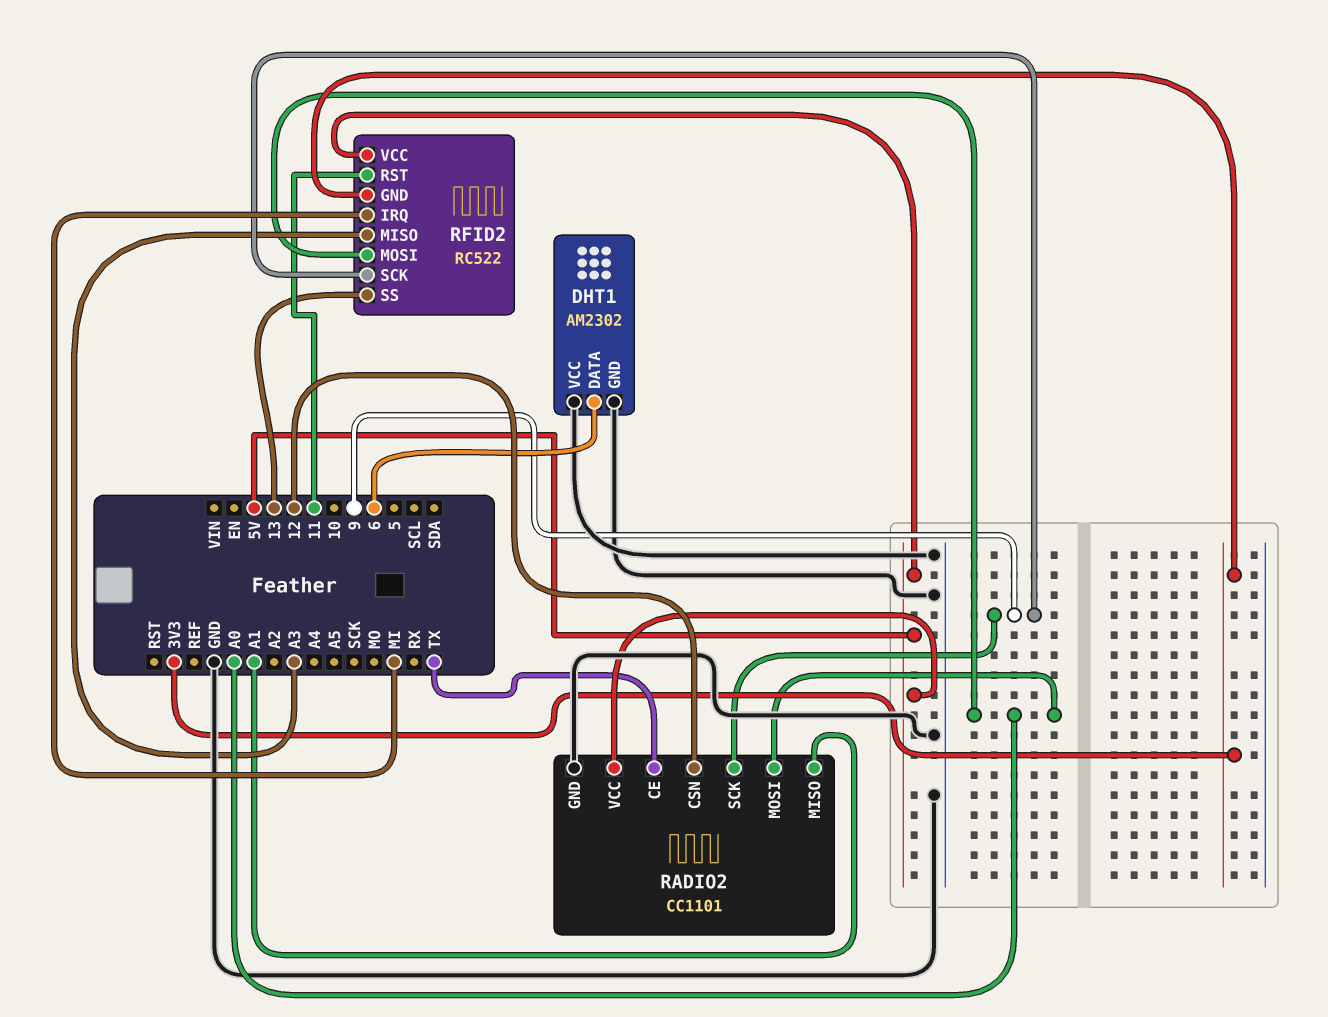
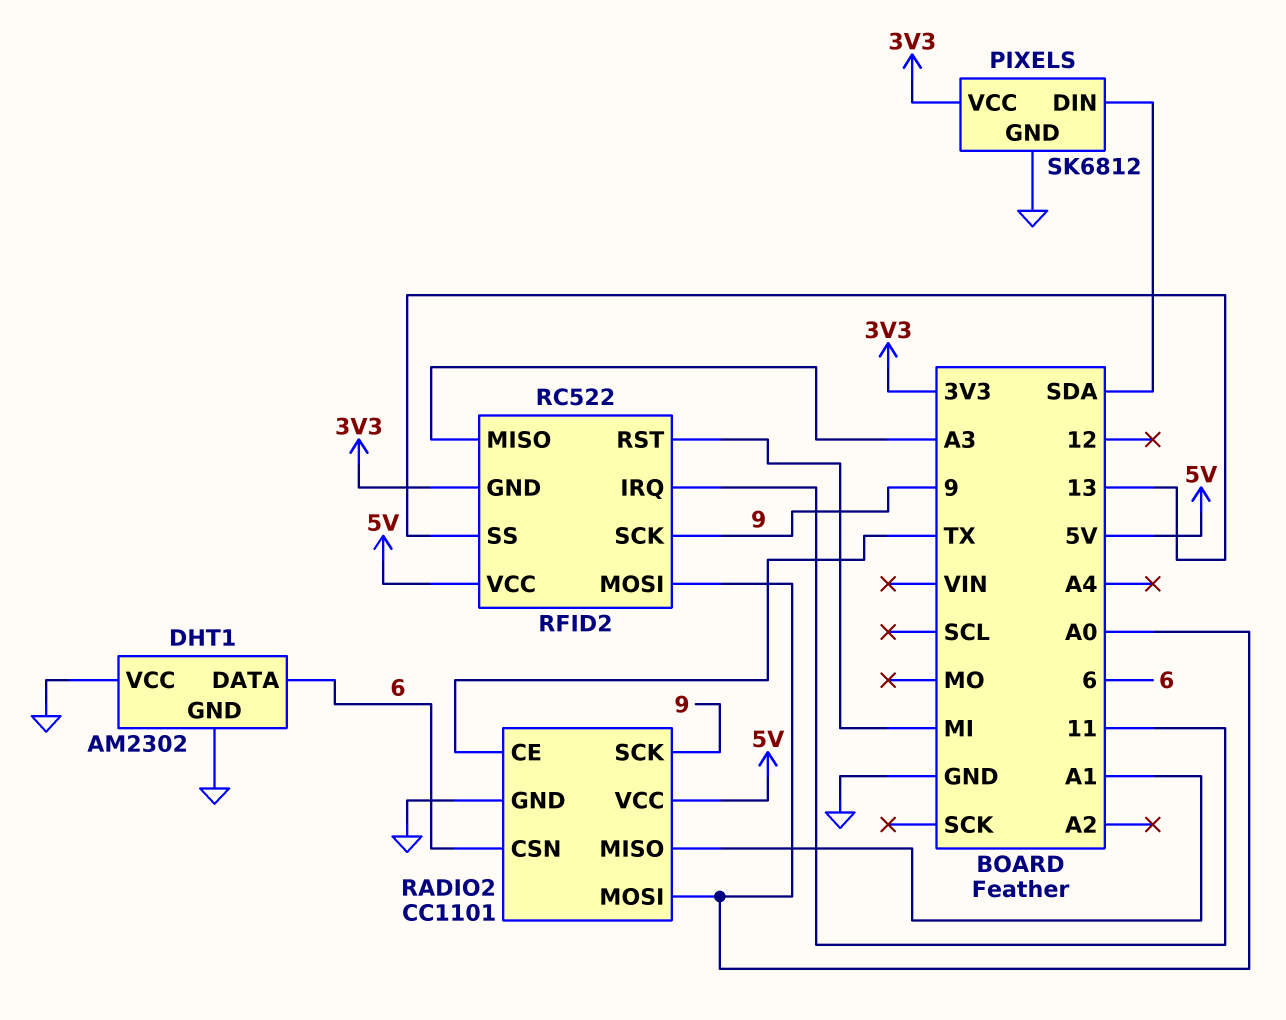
PIXELS: none -> SK6812
PIXELS pin DIN: none -> SDA
PIXELS pin GND: none -> GND
PIXELS pin VCC: none -> 3V3
RADIO2 pin CSN: 12 -> 6
RFID2 pin IRQ: MI -> 11
RFID2 pin RST: 11 -> MI

